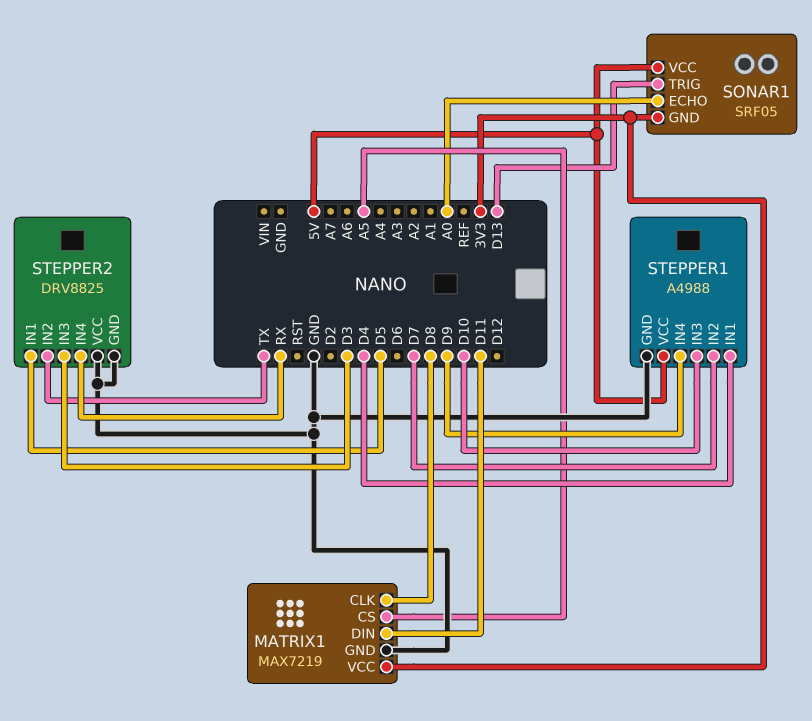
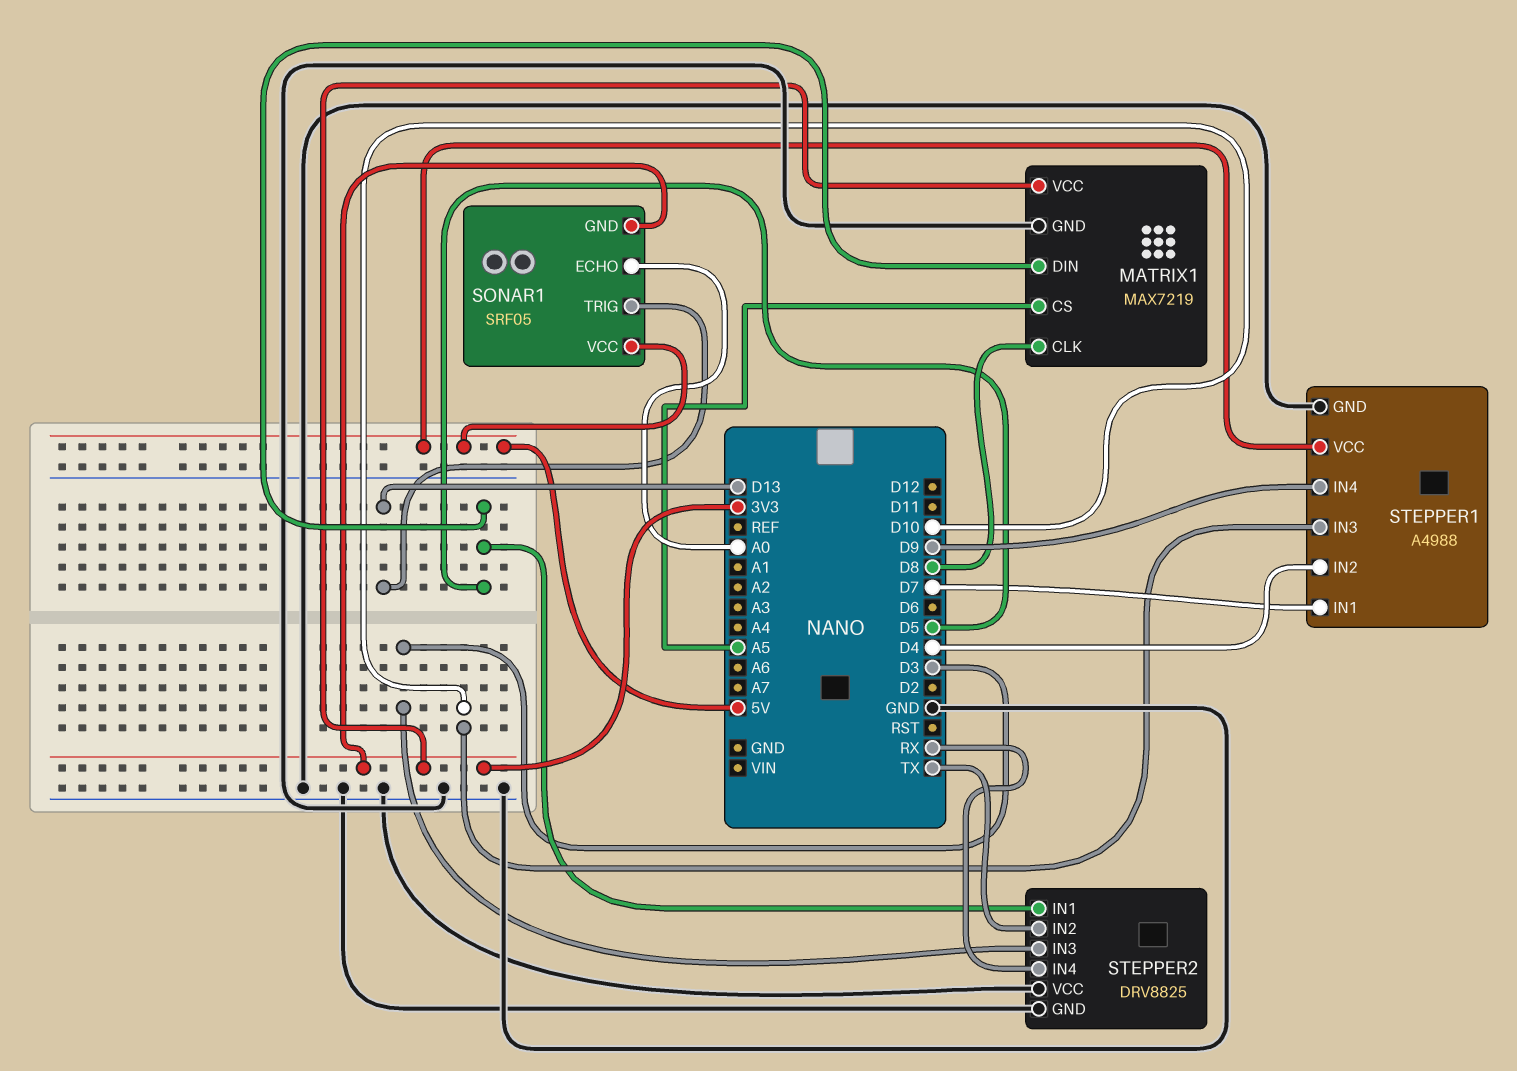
MATRIX1 pin DIN: D11 -> D5
STEPPER1 pin IN1: D4 -> D7
STEPPER1 pin IN2: D7 -> D4

